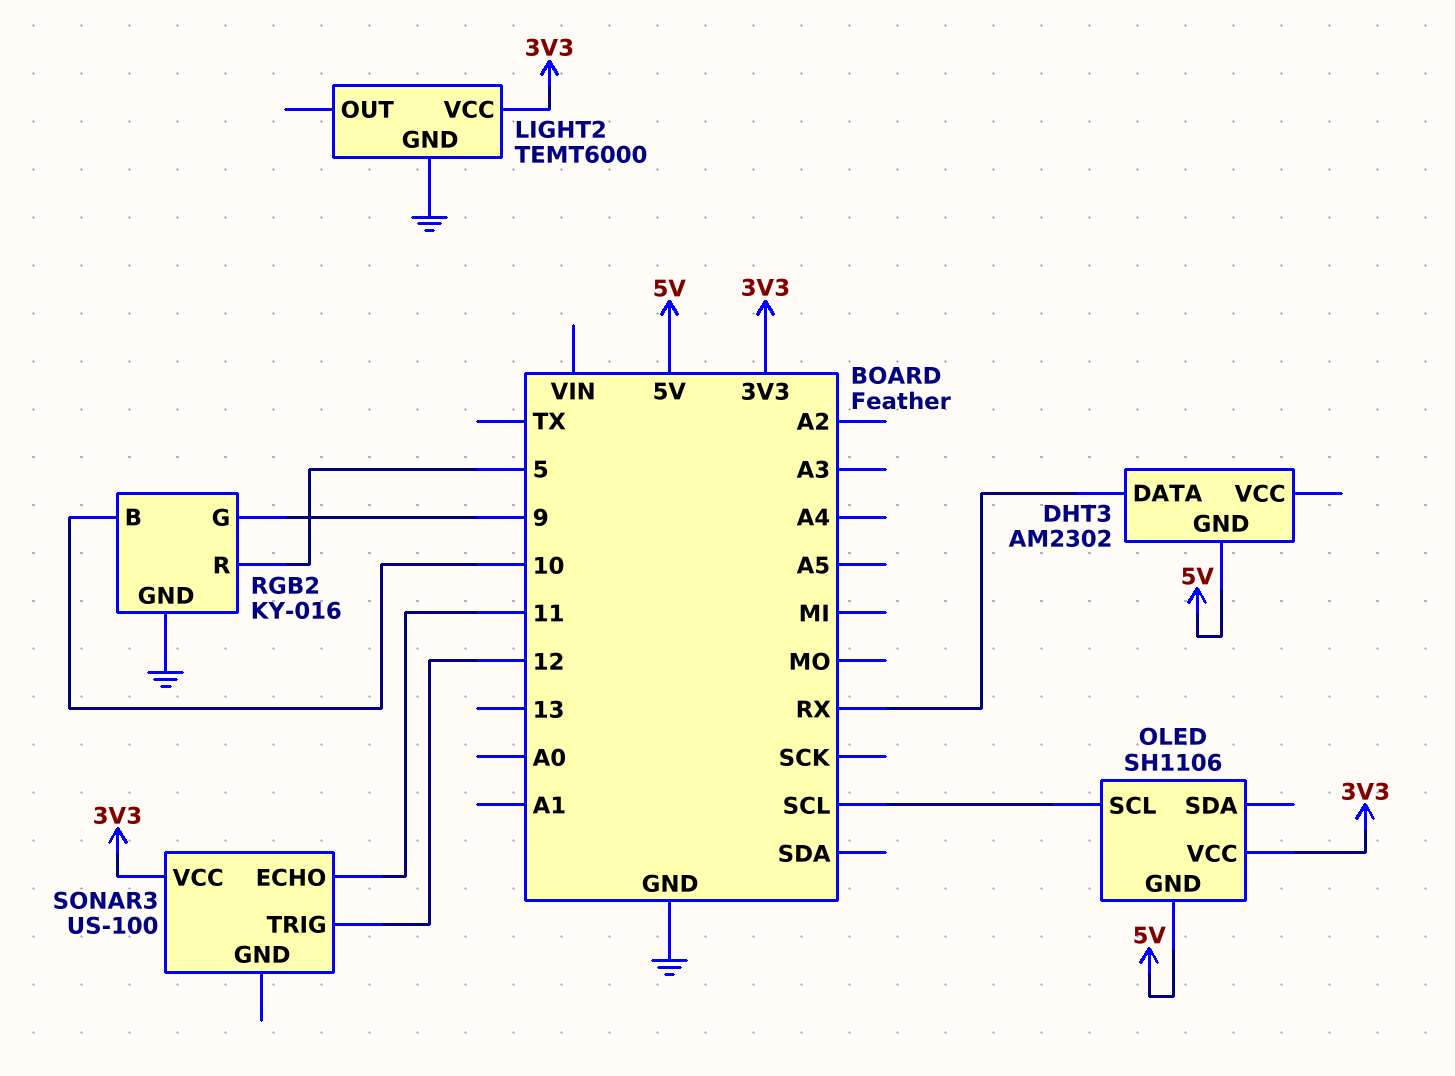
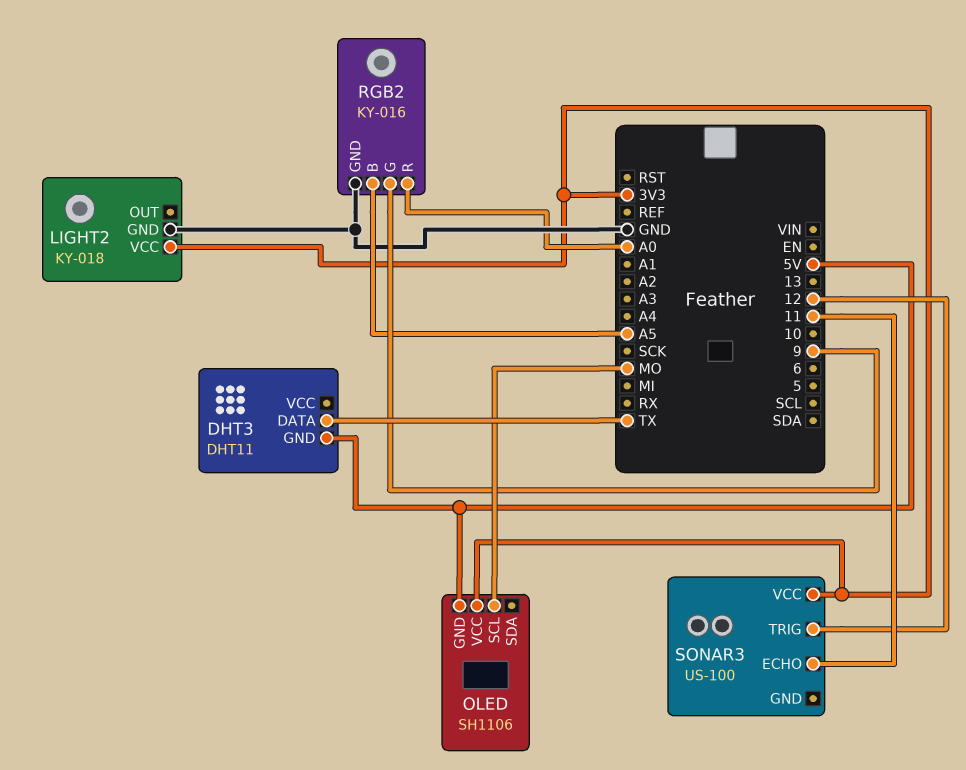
DHT3: AM2302 -> DHT11
DHT3 pin DATA: RX -> TX
LIGHT2: TEMT6000 -> KY-018
OLED pin SCL: SCL -> MO
RGB2 pin B: 10 -> A5
RGB2 pin R: 5 -> A0

